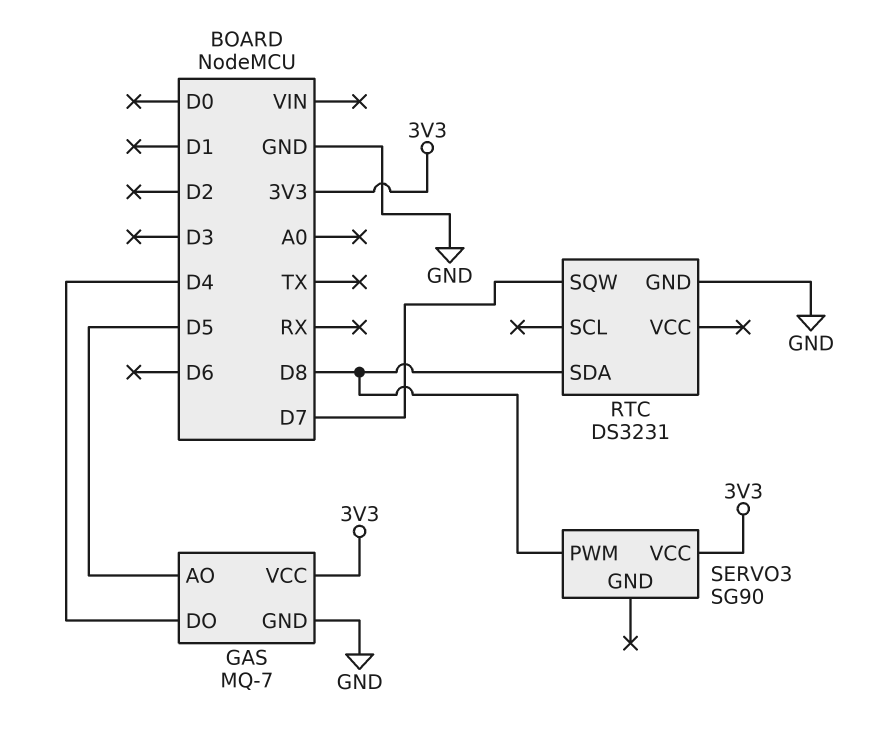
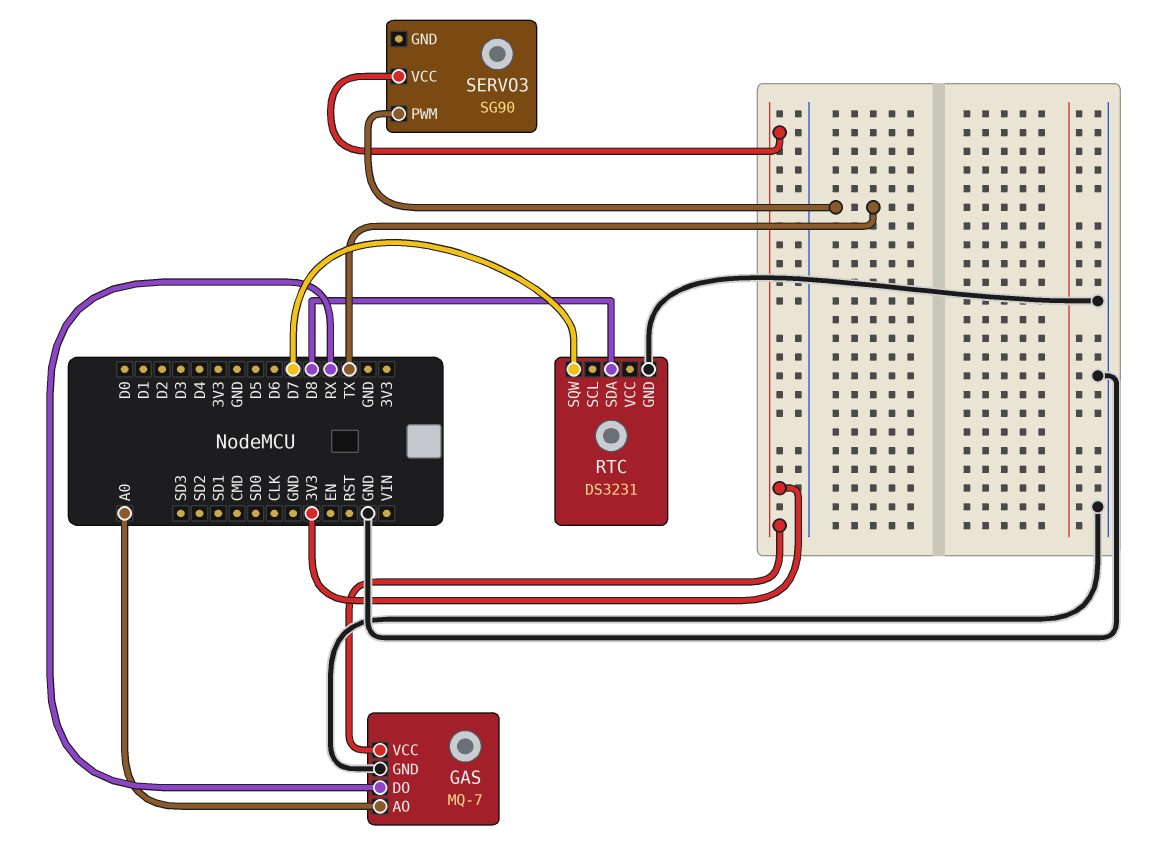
GAS pin AO: D5 -> A0
GAS pin DO: D4 -> RX
SERVO3 pin PWM: D8 -> TX

